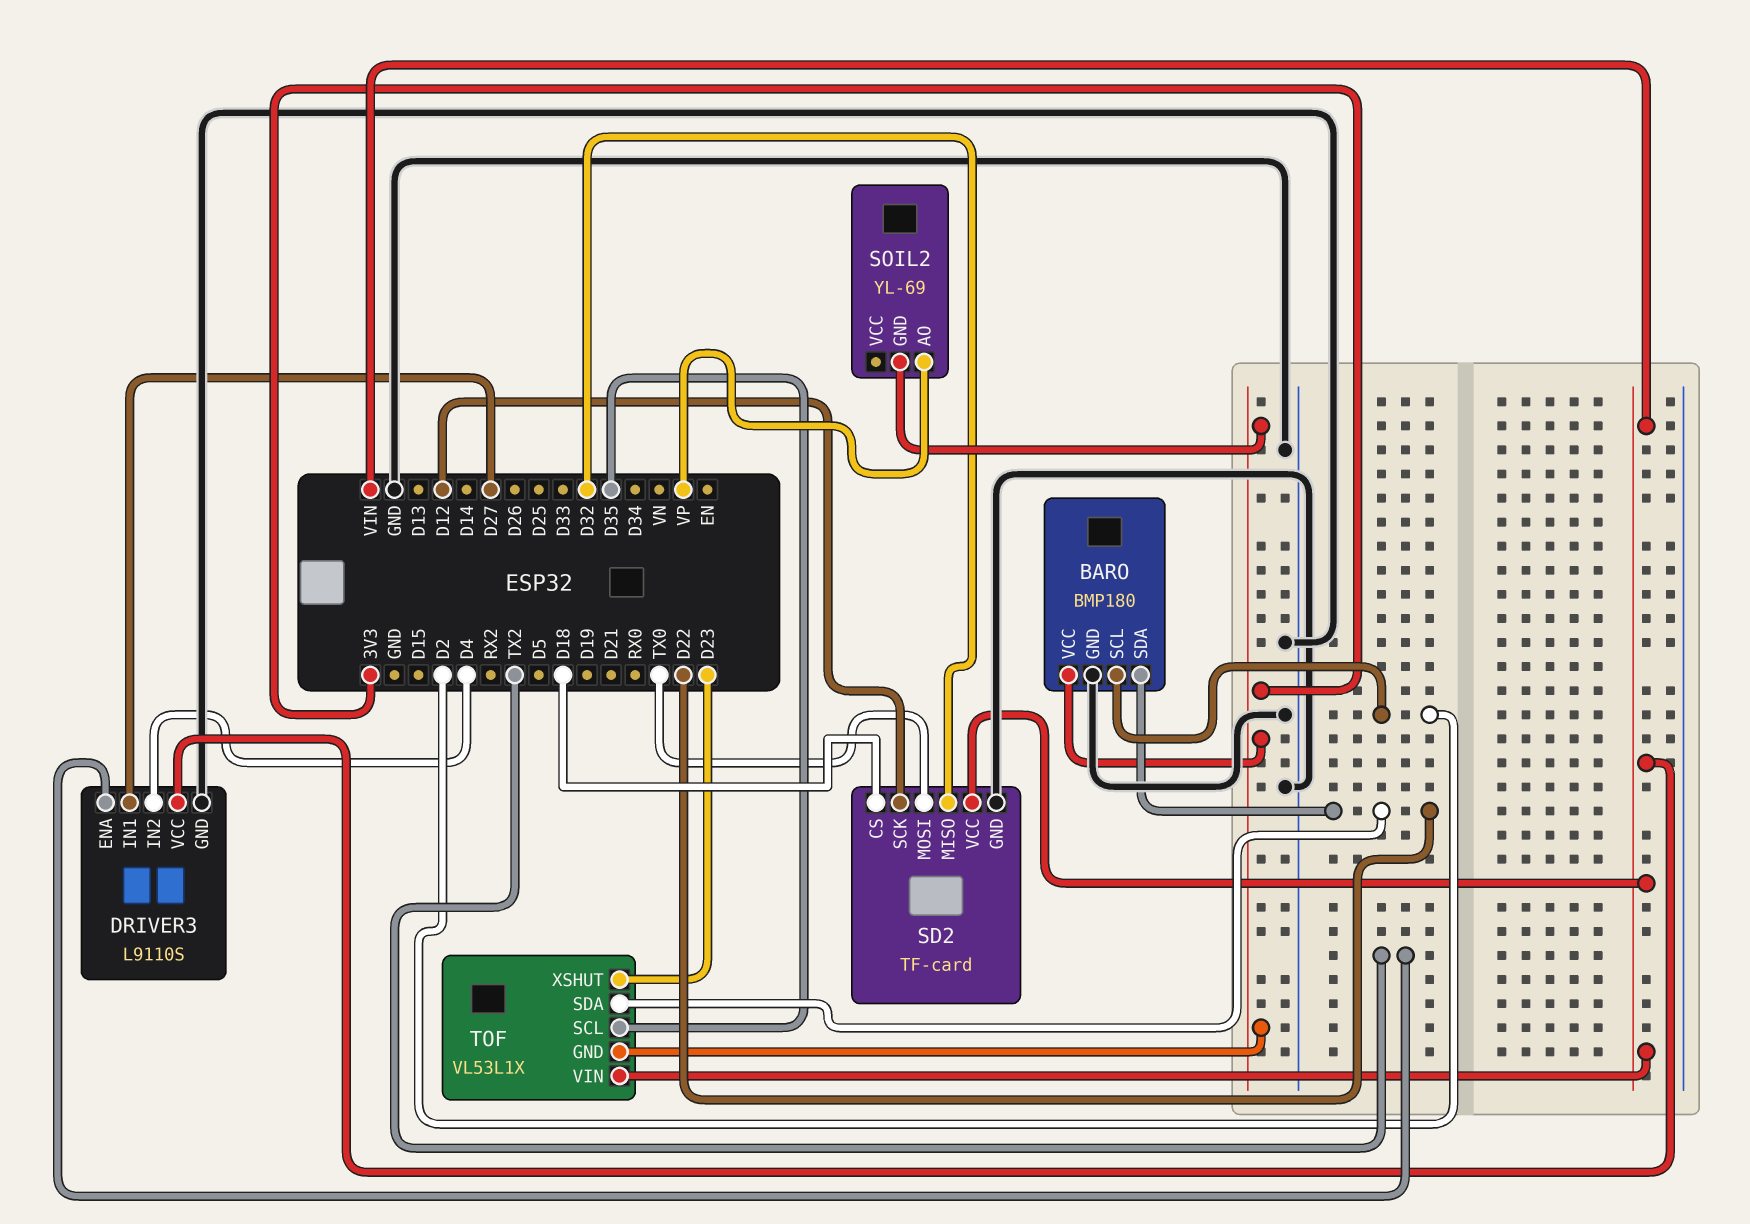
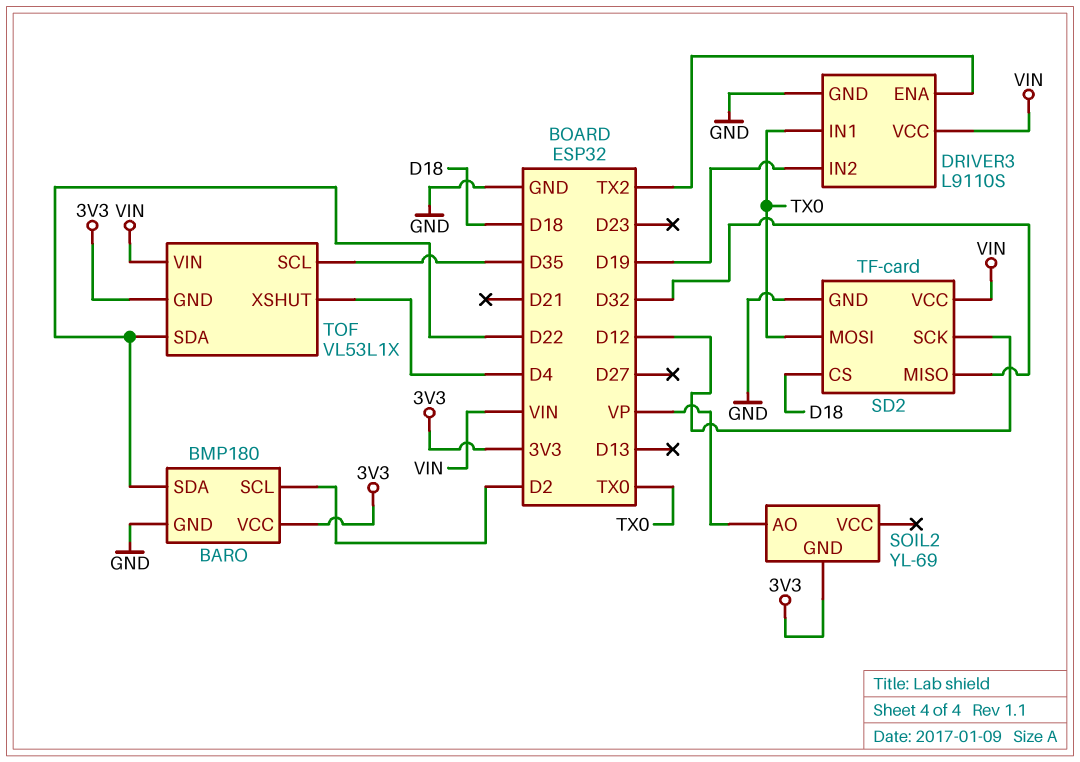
DRIVER3 pin IN1: D27 -> TX0
DRIVER3 pin IN2: D4 -> D19
TOF pin XSHUT: D23 -> D4

